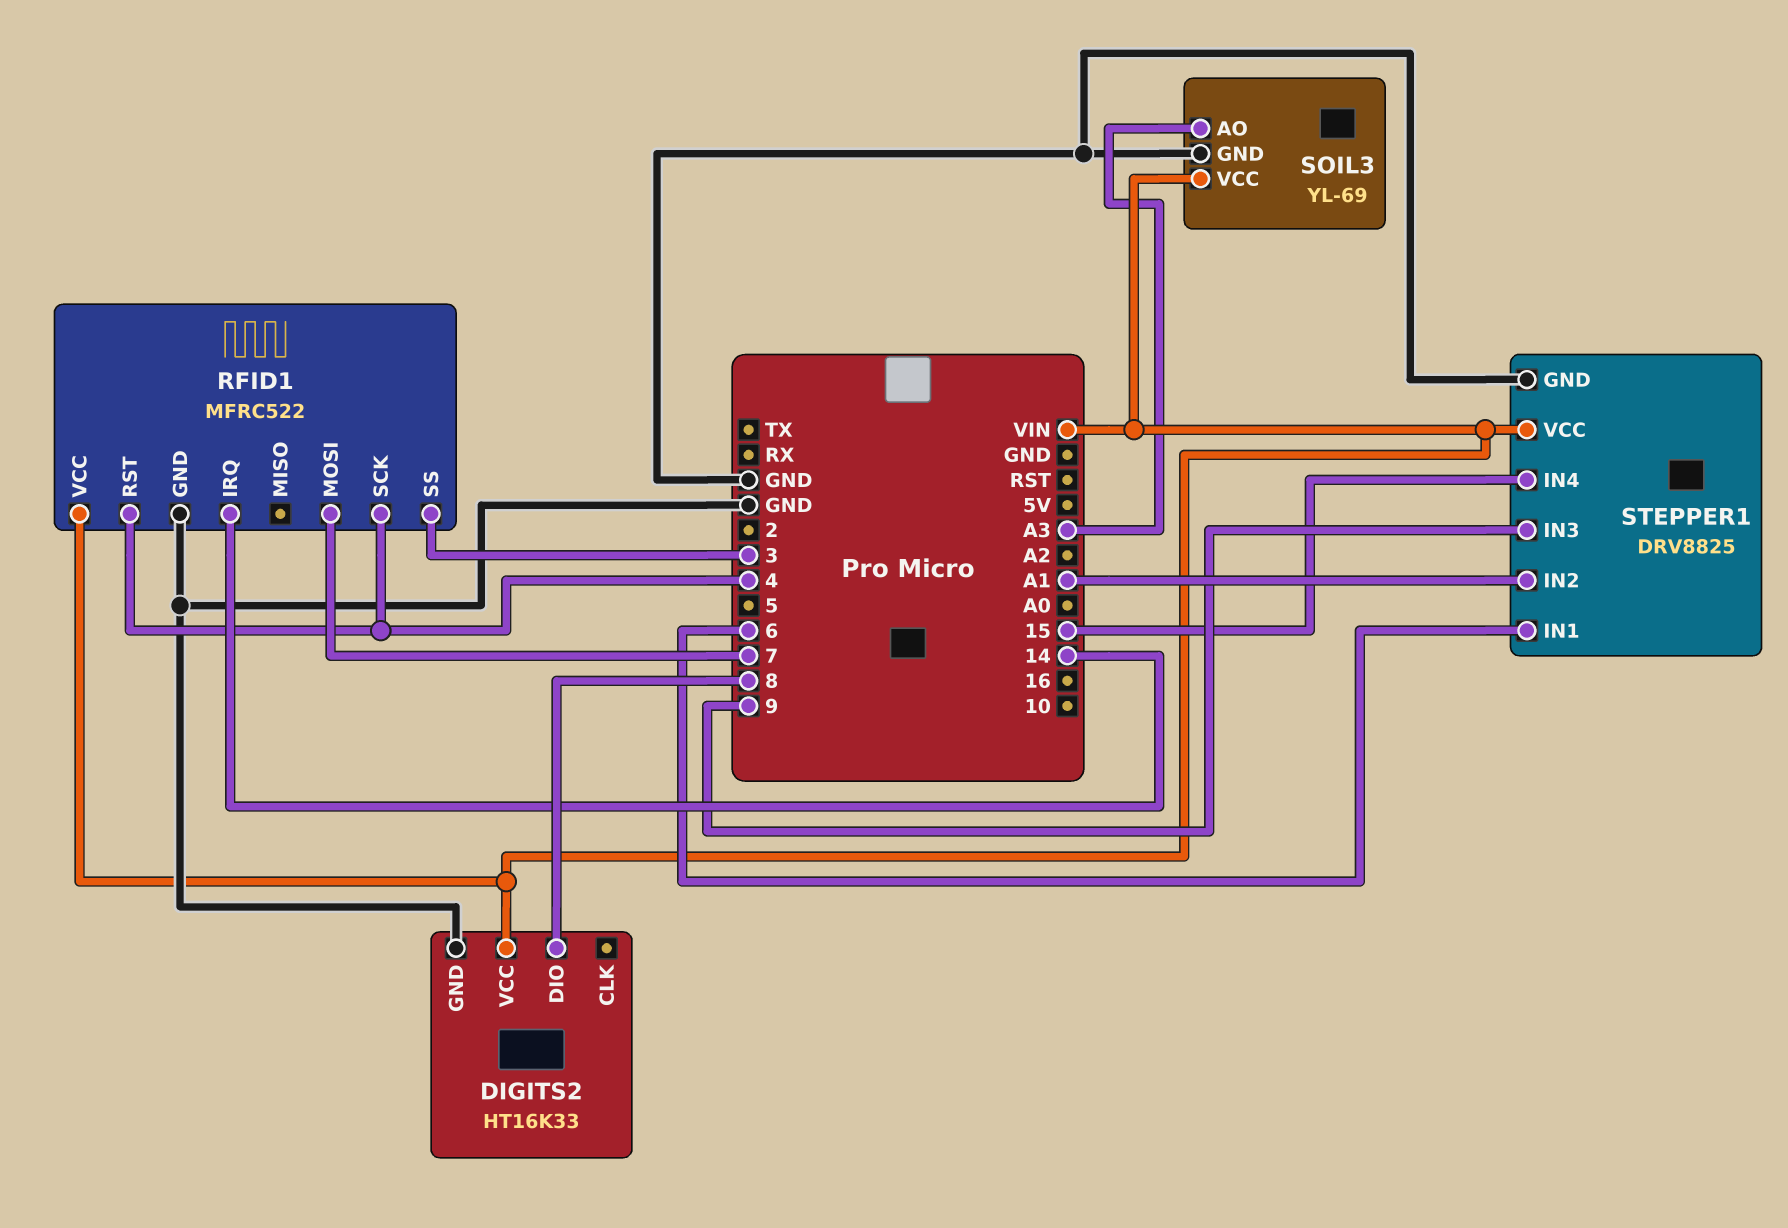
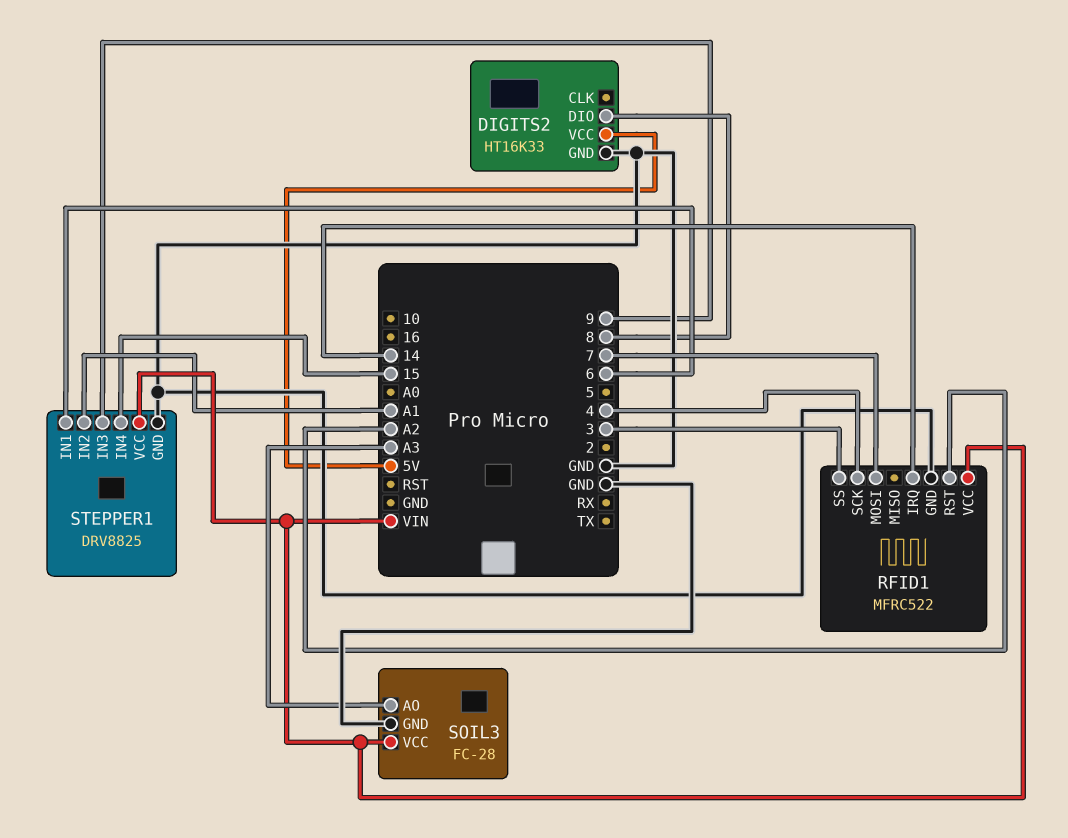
DIGITS2 pin VCC: VIN -> 5V
RFID1 pin RST: 4 -> A2
SOIL3: YL-69 -> FC-28

